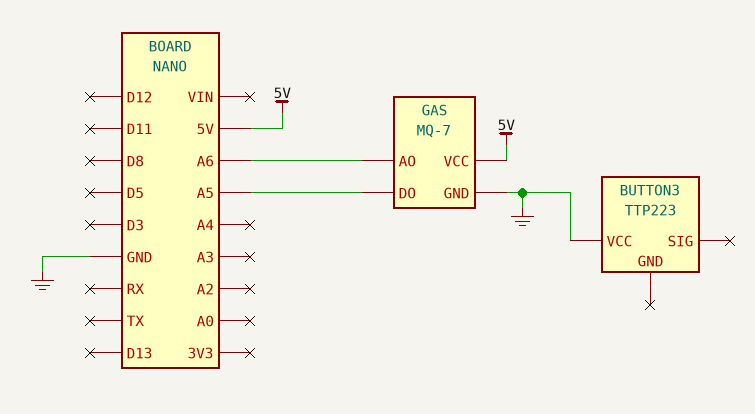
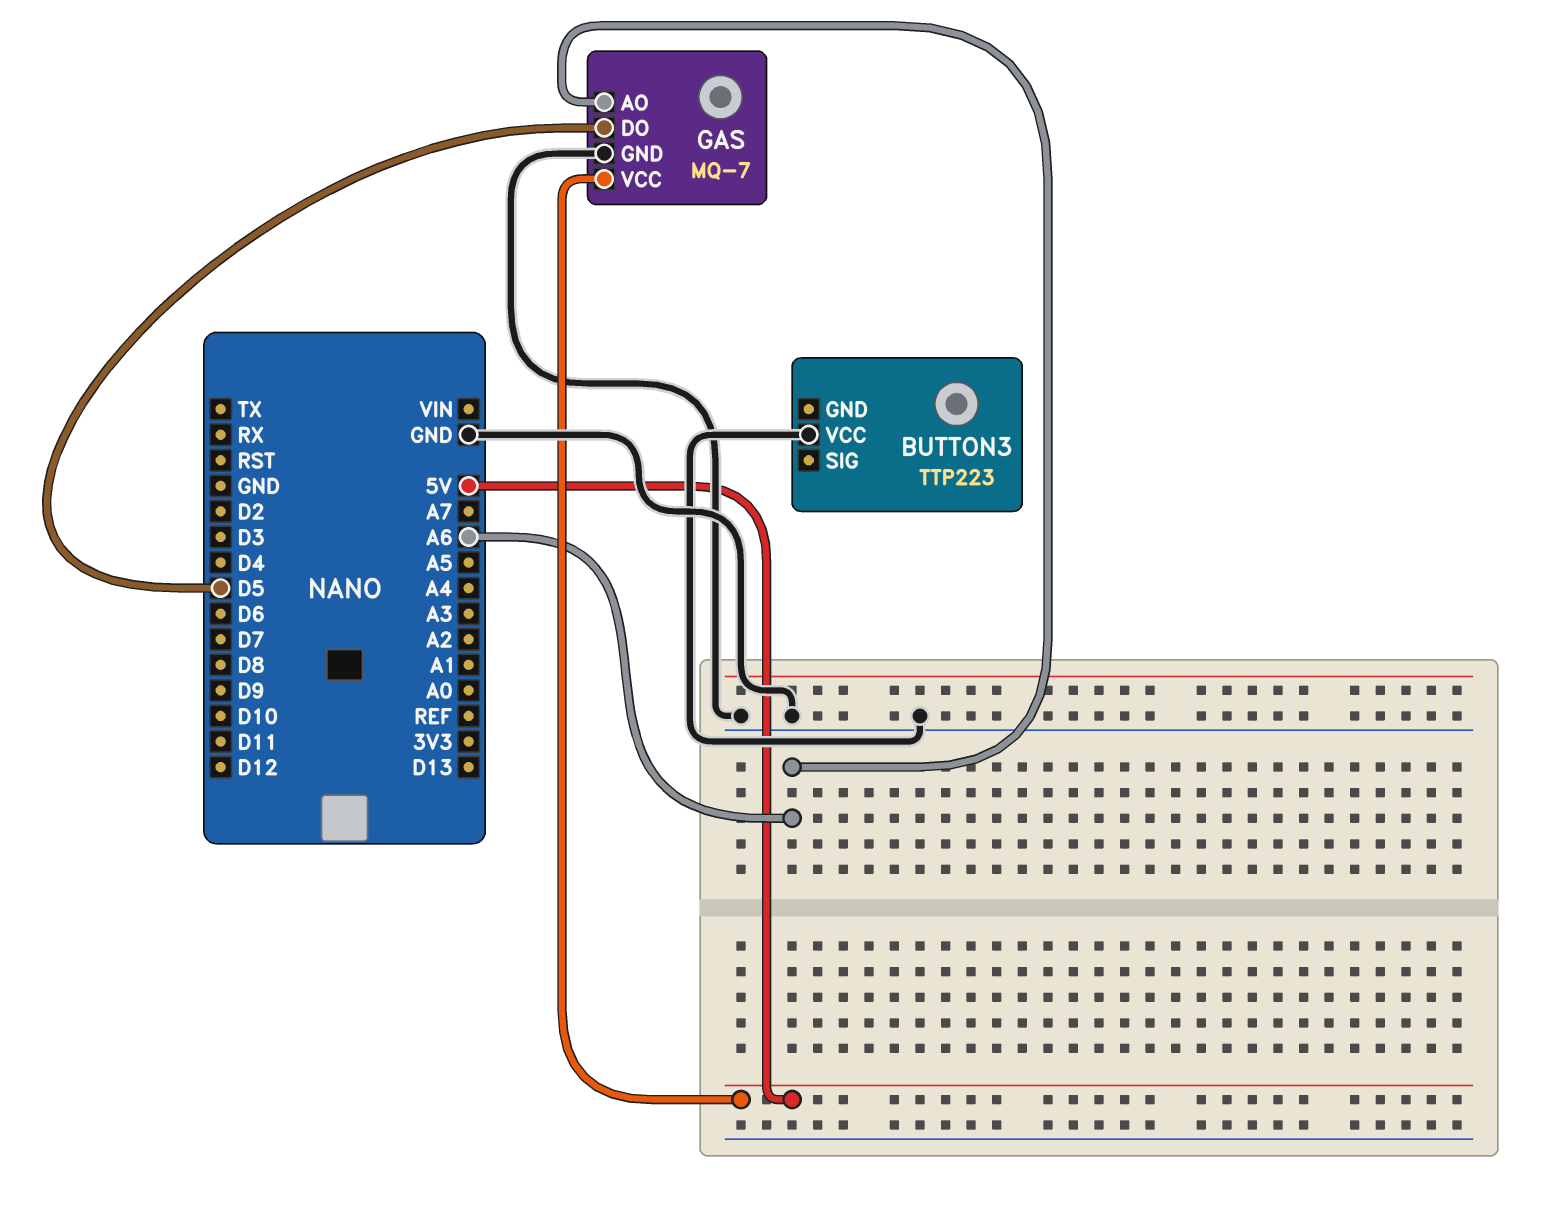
GAS pin DO: A5 -> D5

